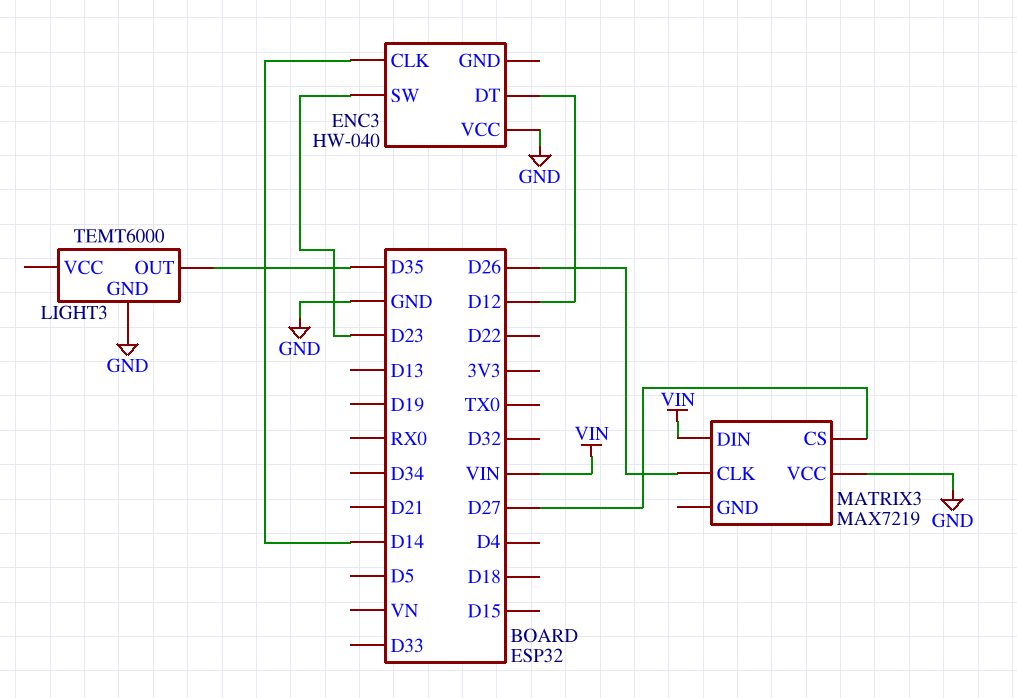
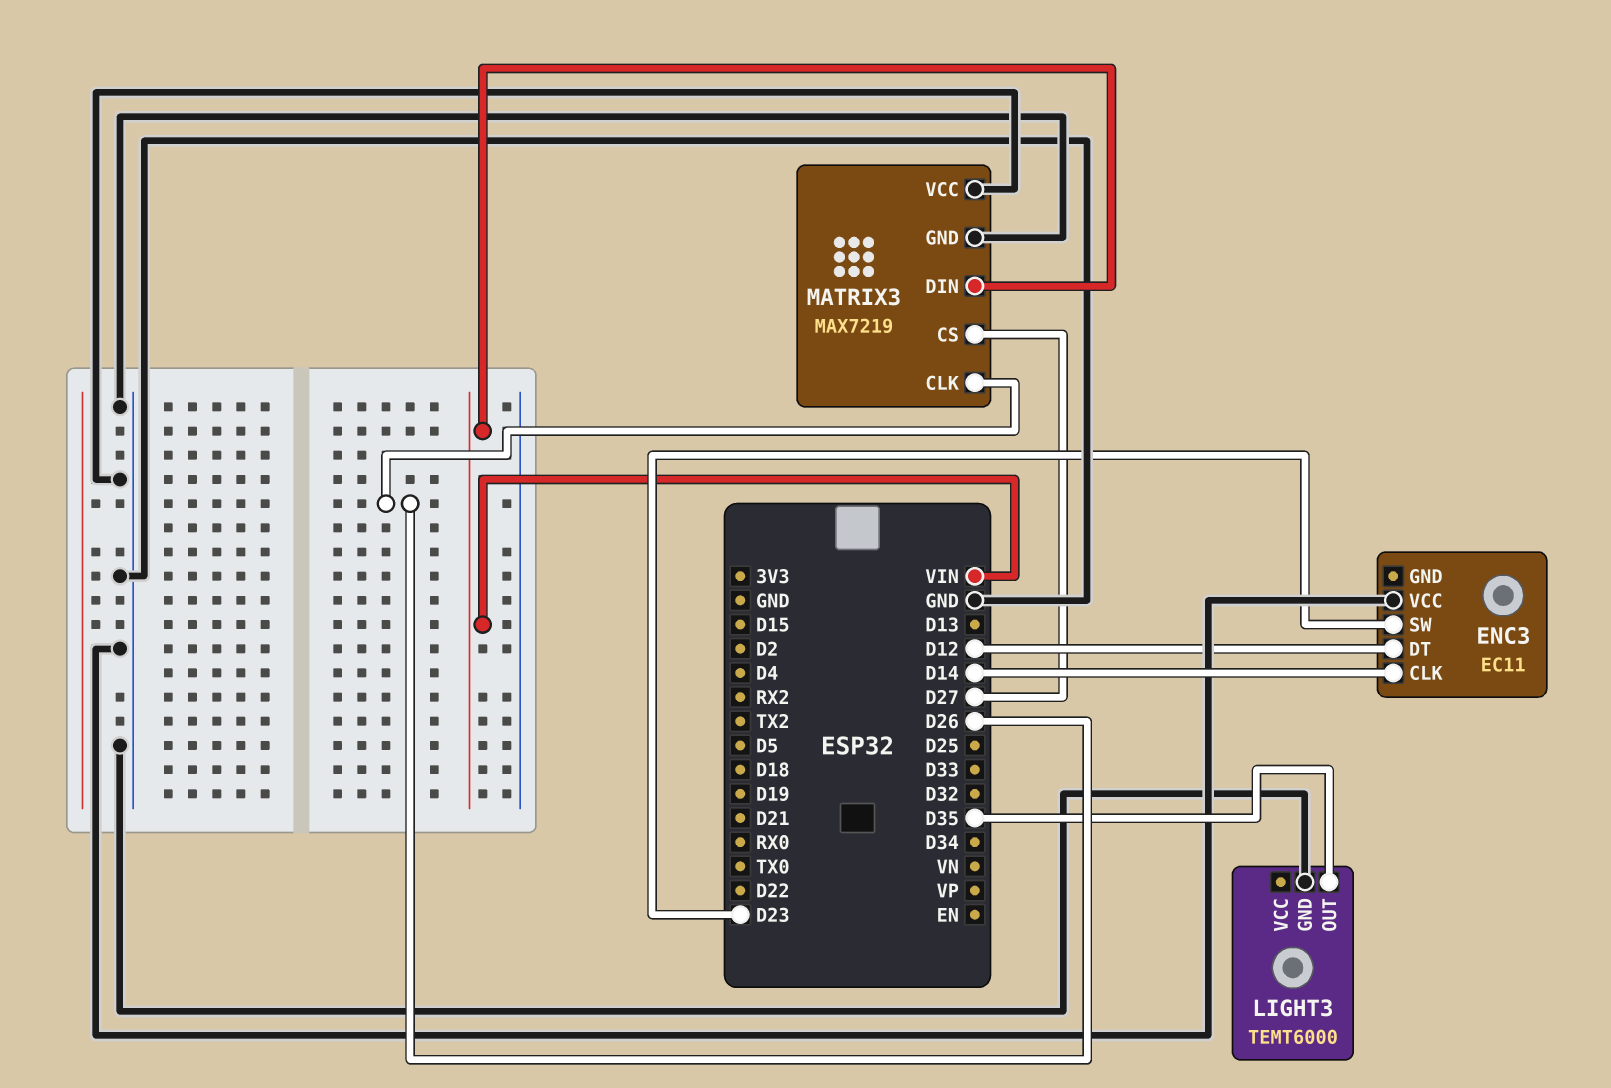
ENC3: HW-040 -> EC11
MATRIX3 pin GND: none -> GND

